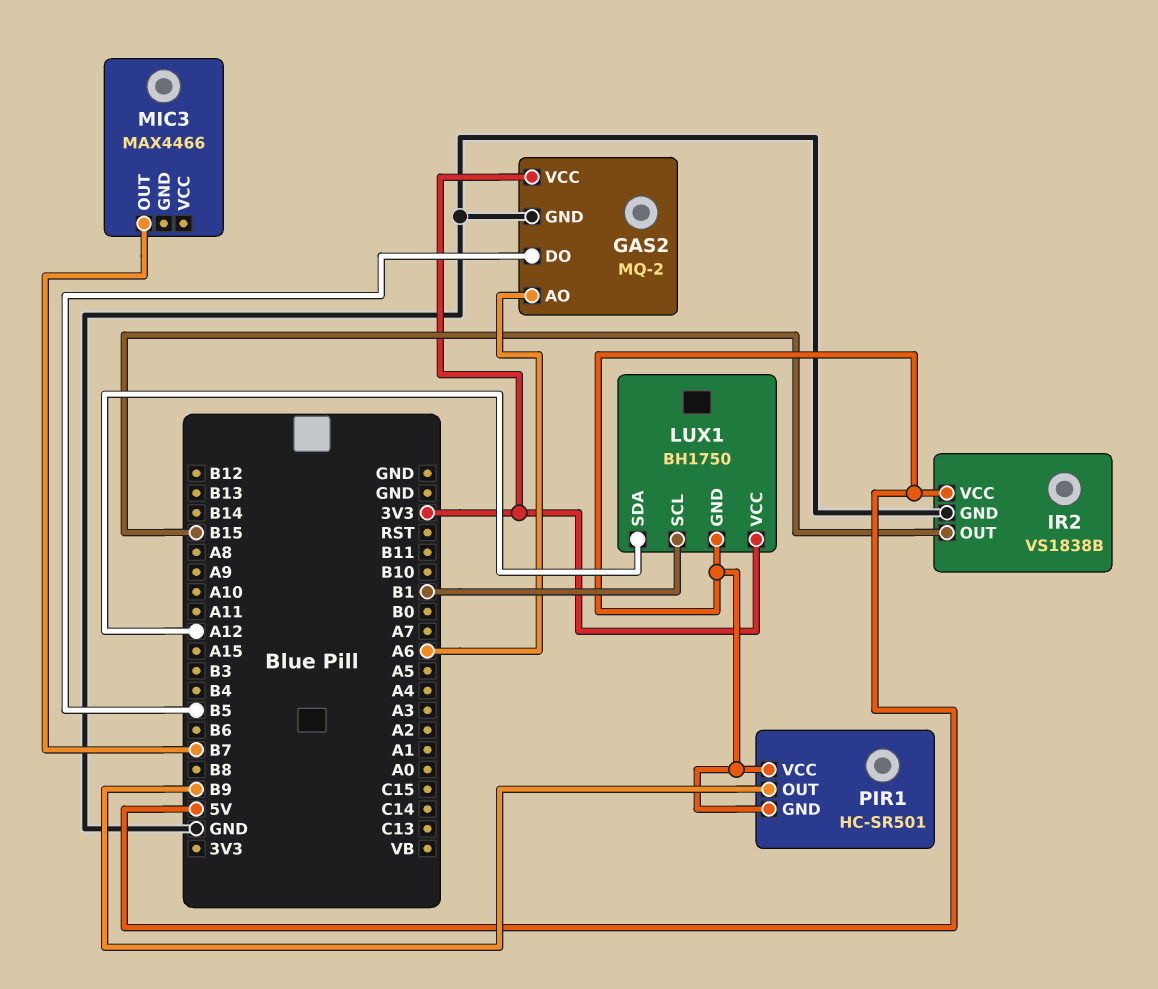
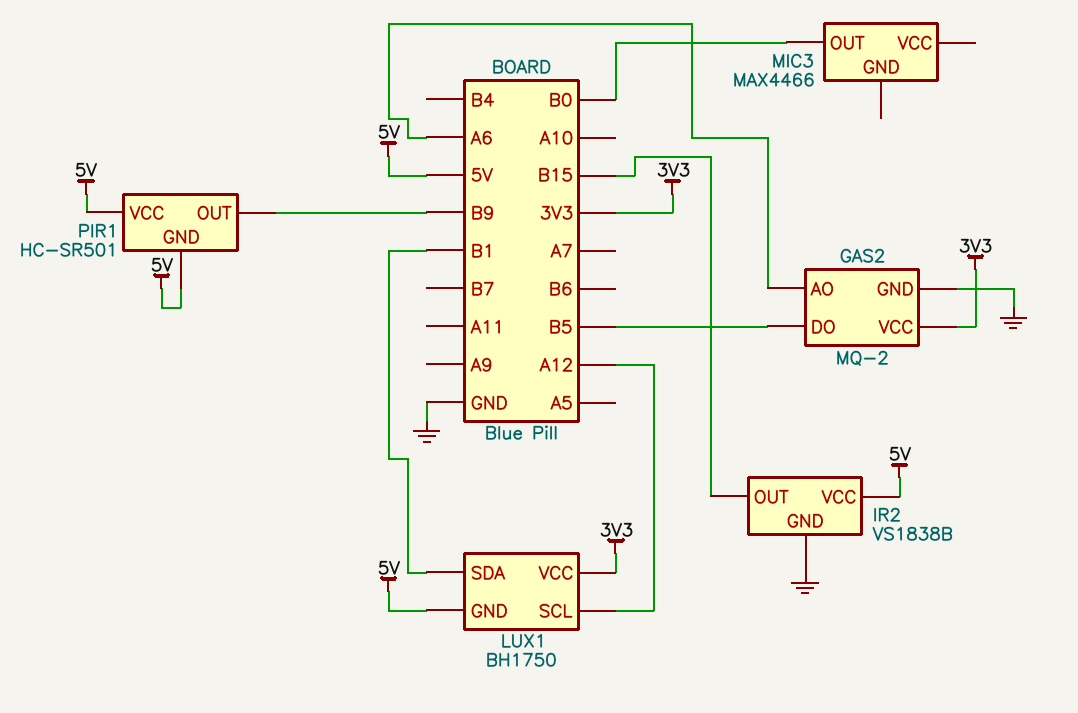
LUX1 pin SCL: B1 -> A12
LUX1 pin SDA: A12 -> B1
MIC3 pin OUT: B7 -> B0

